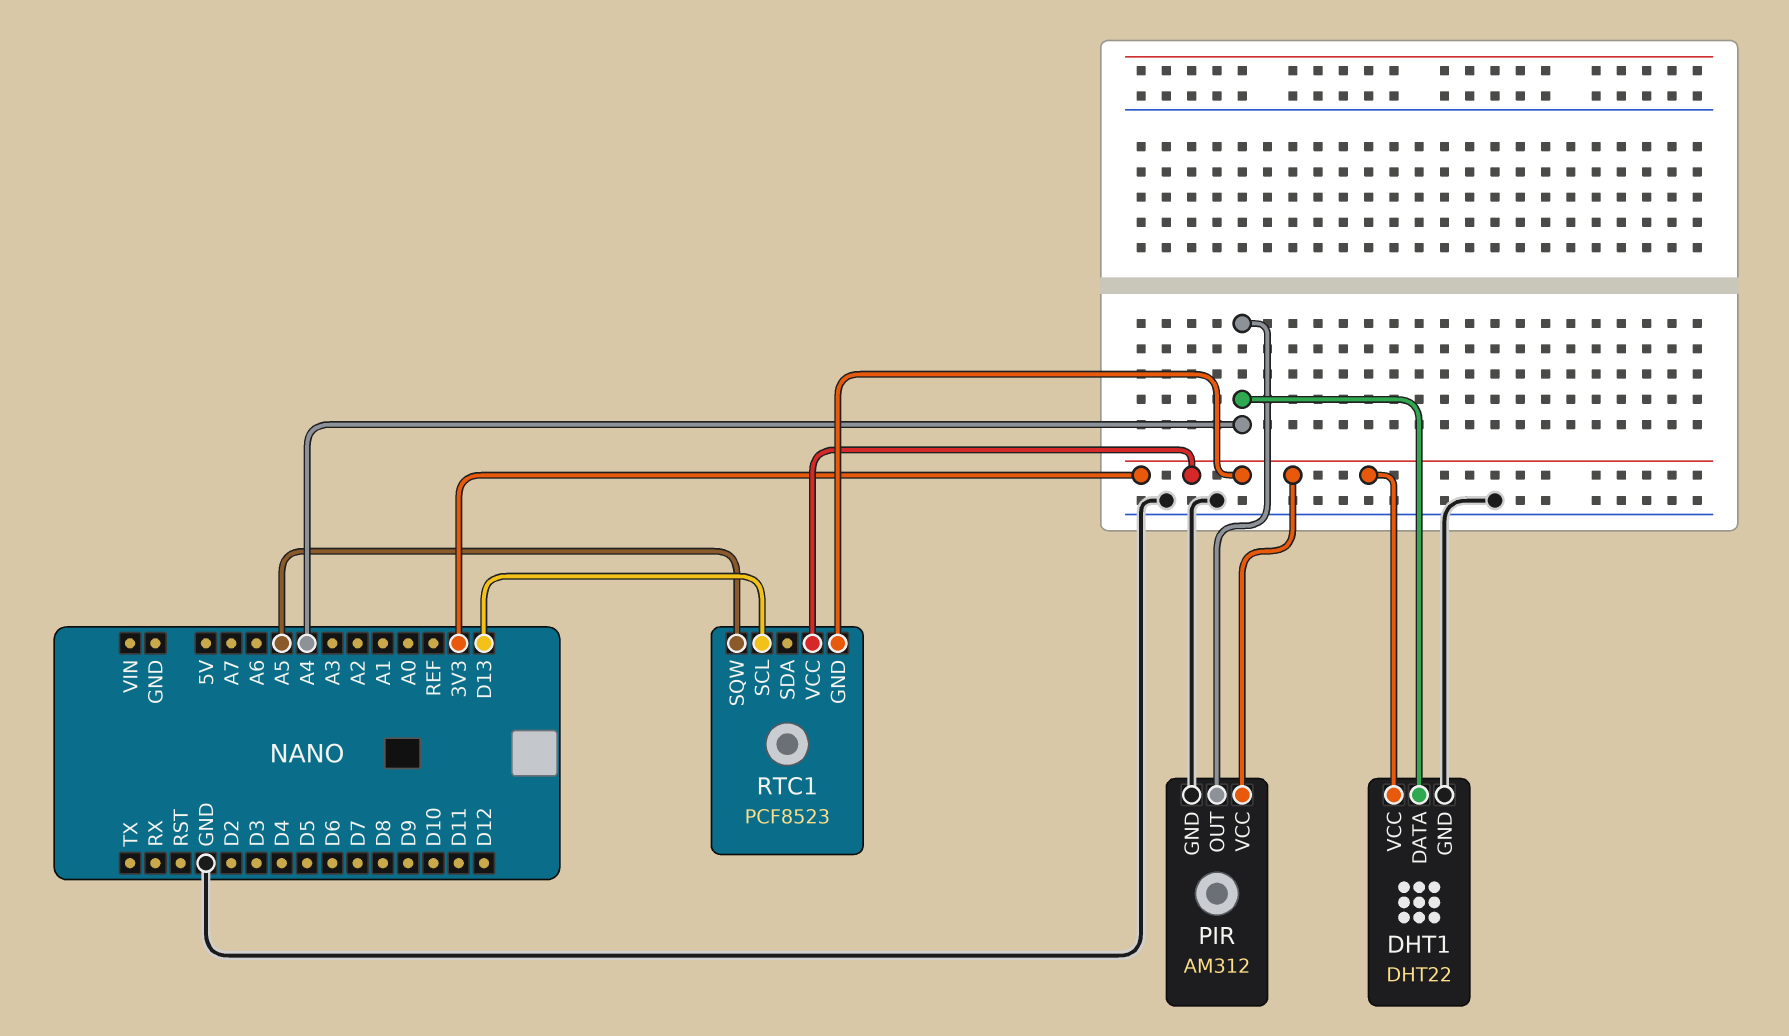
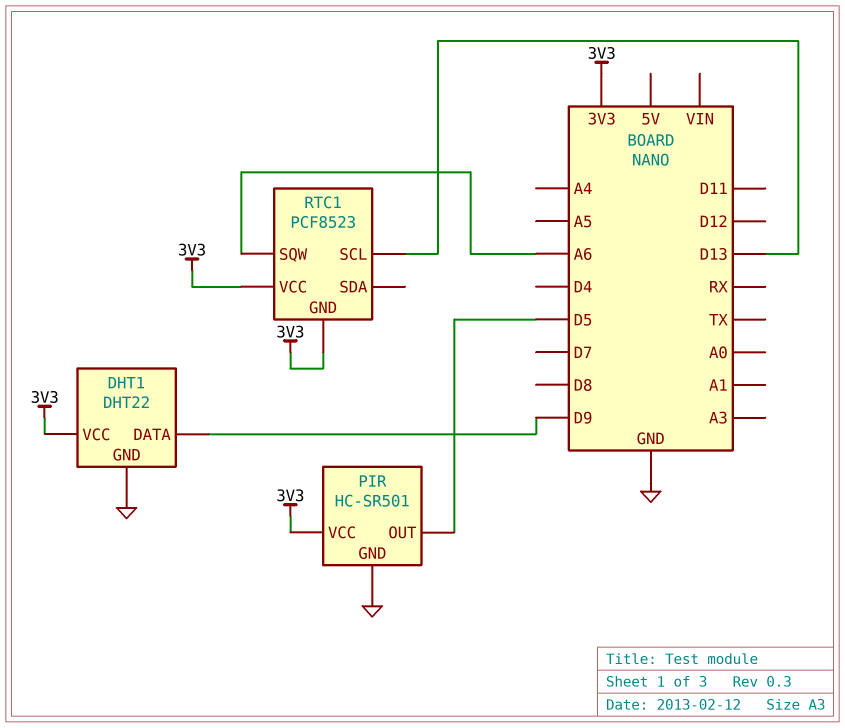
DHT1 pin DATA: A4 -> D9
PIR: AM312 -> HC-SR501
PIR pin OUT: A4 -> D5
RTC1 pin SQW: A5 -> A6

